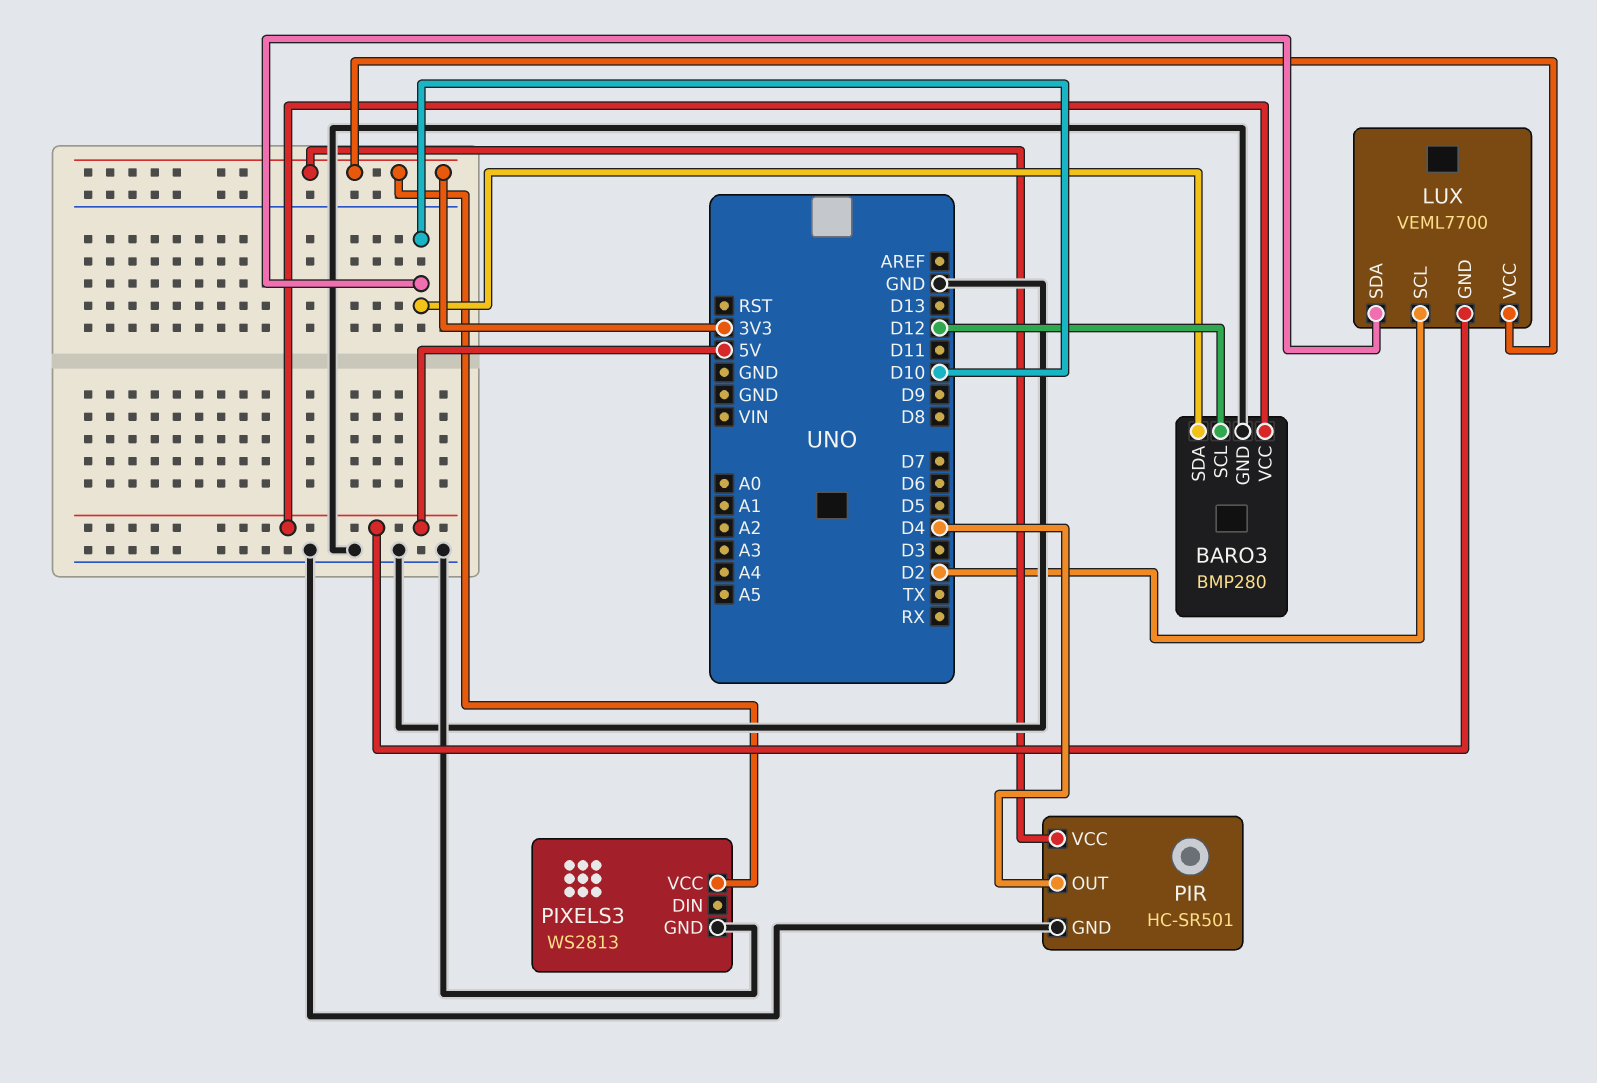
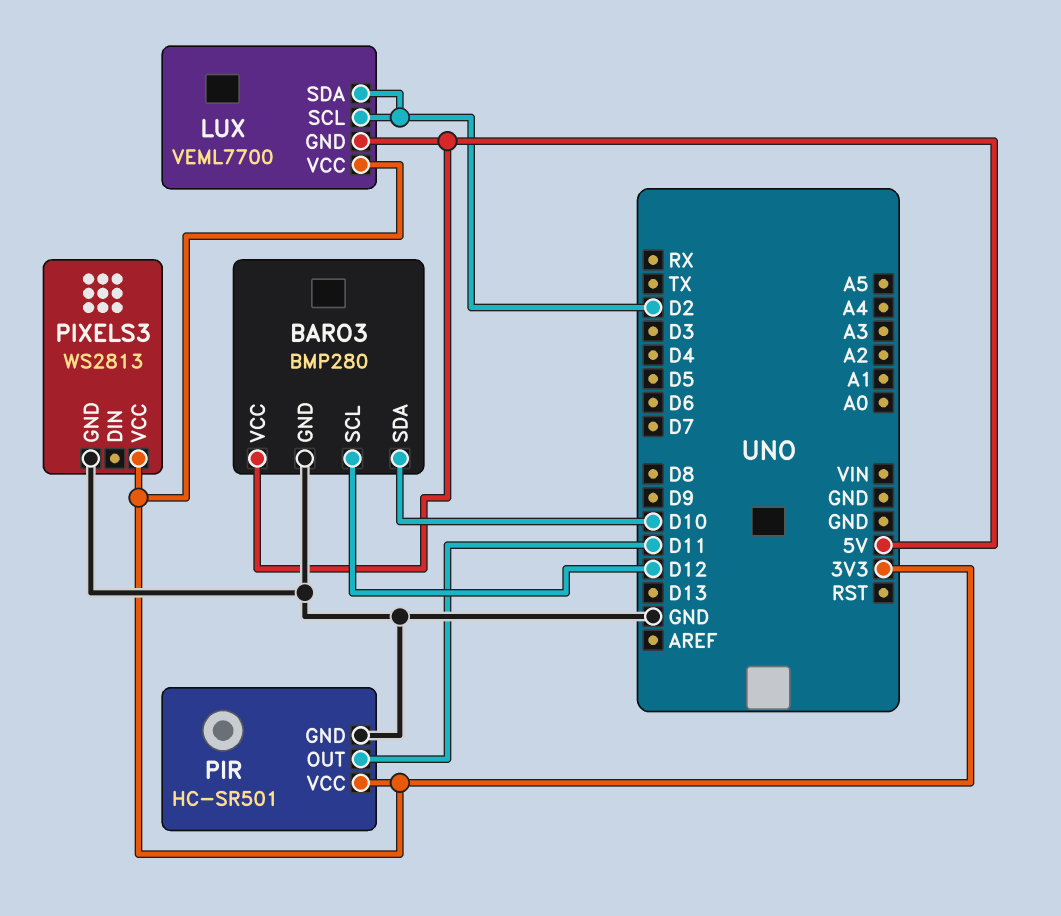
LUX pin SDA: D10 -> D2
PIR pin OUT: D4 -> D11

